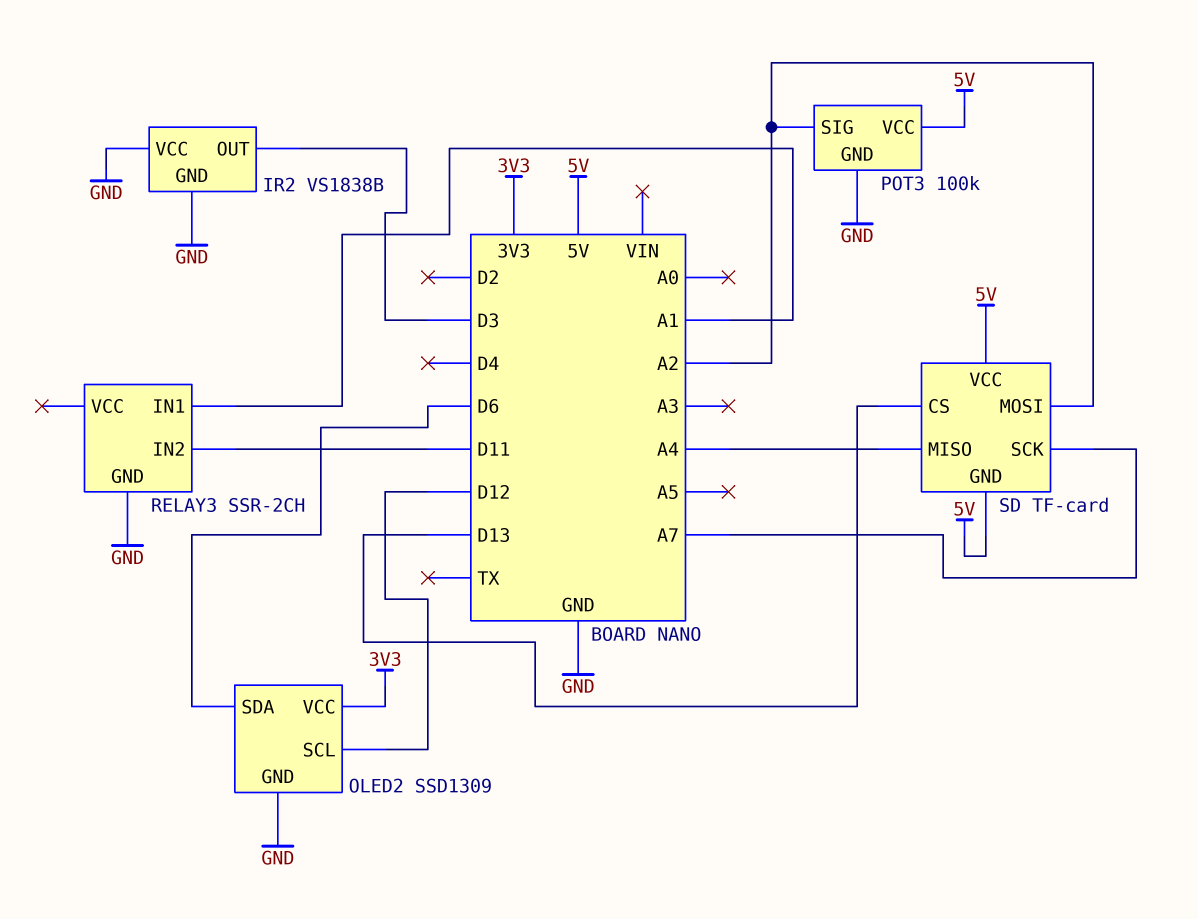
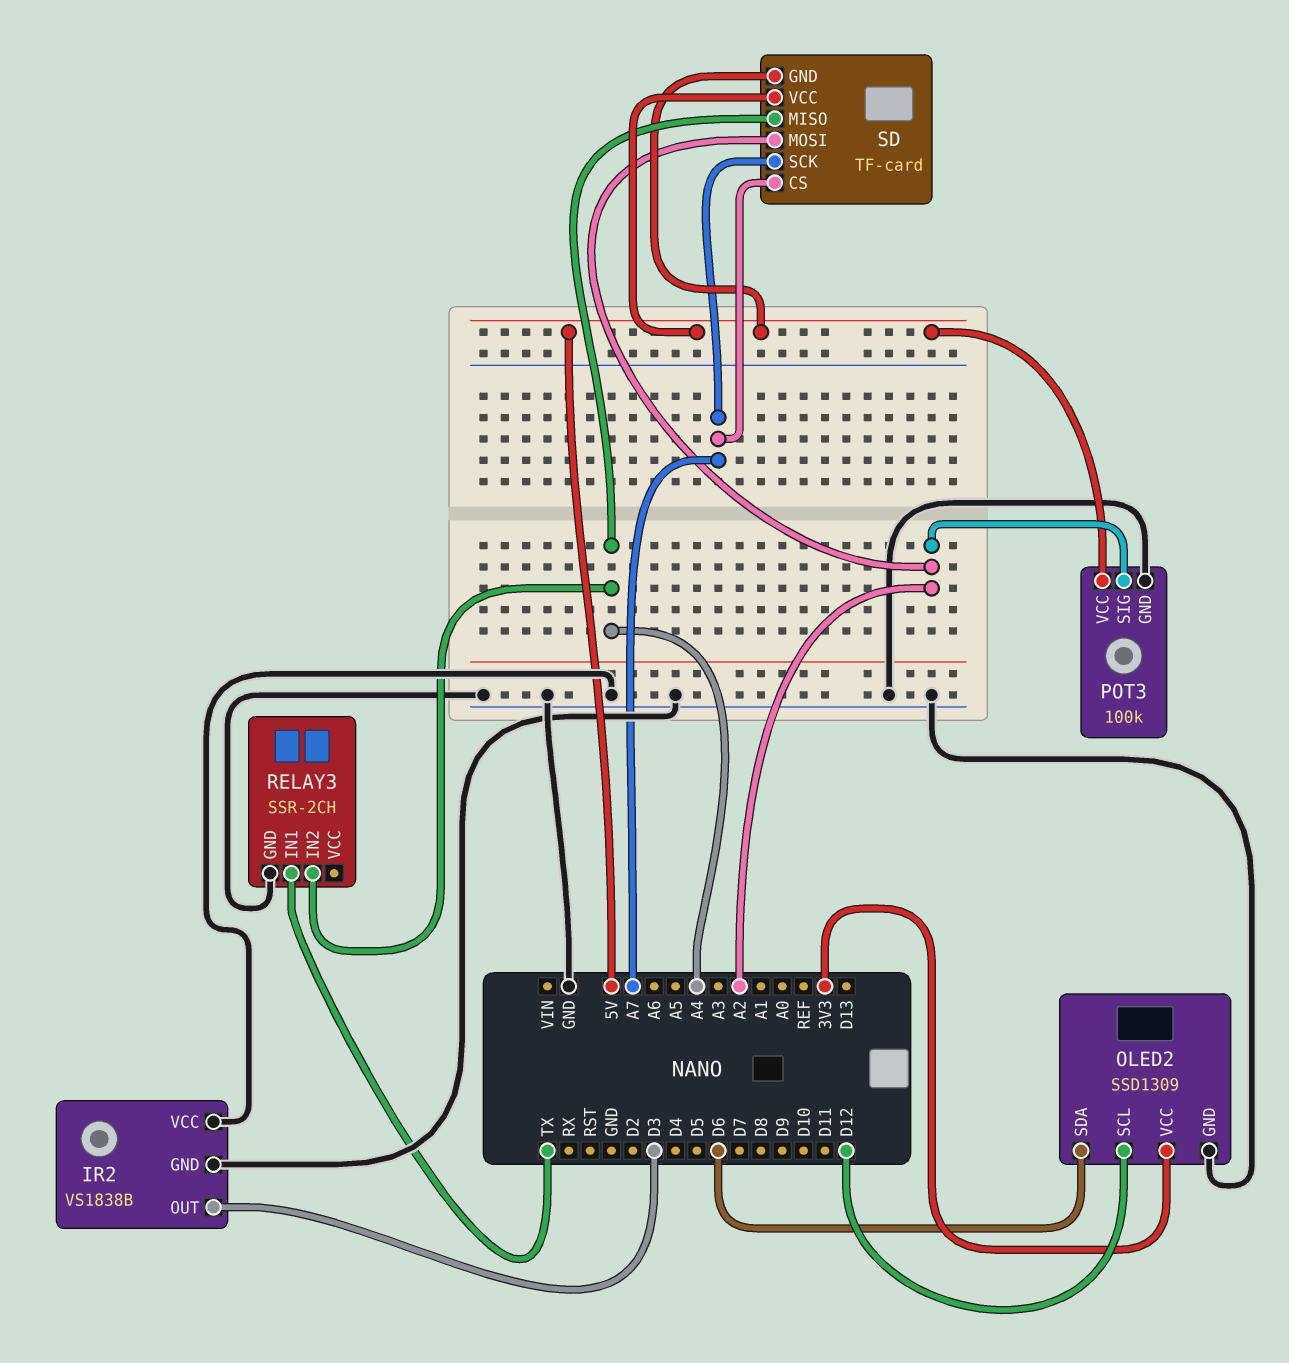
RELAY3 pin IN1: A1 -> TX
RELAY3 pin IN2: D11 -> A4
SD pin CS: D13 -> A7

